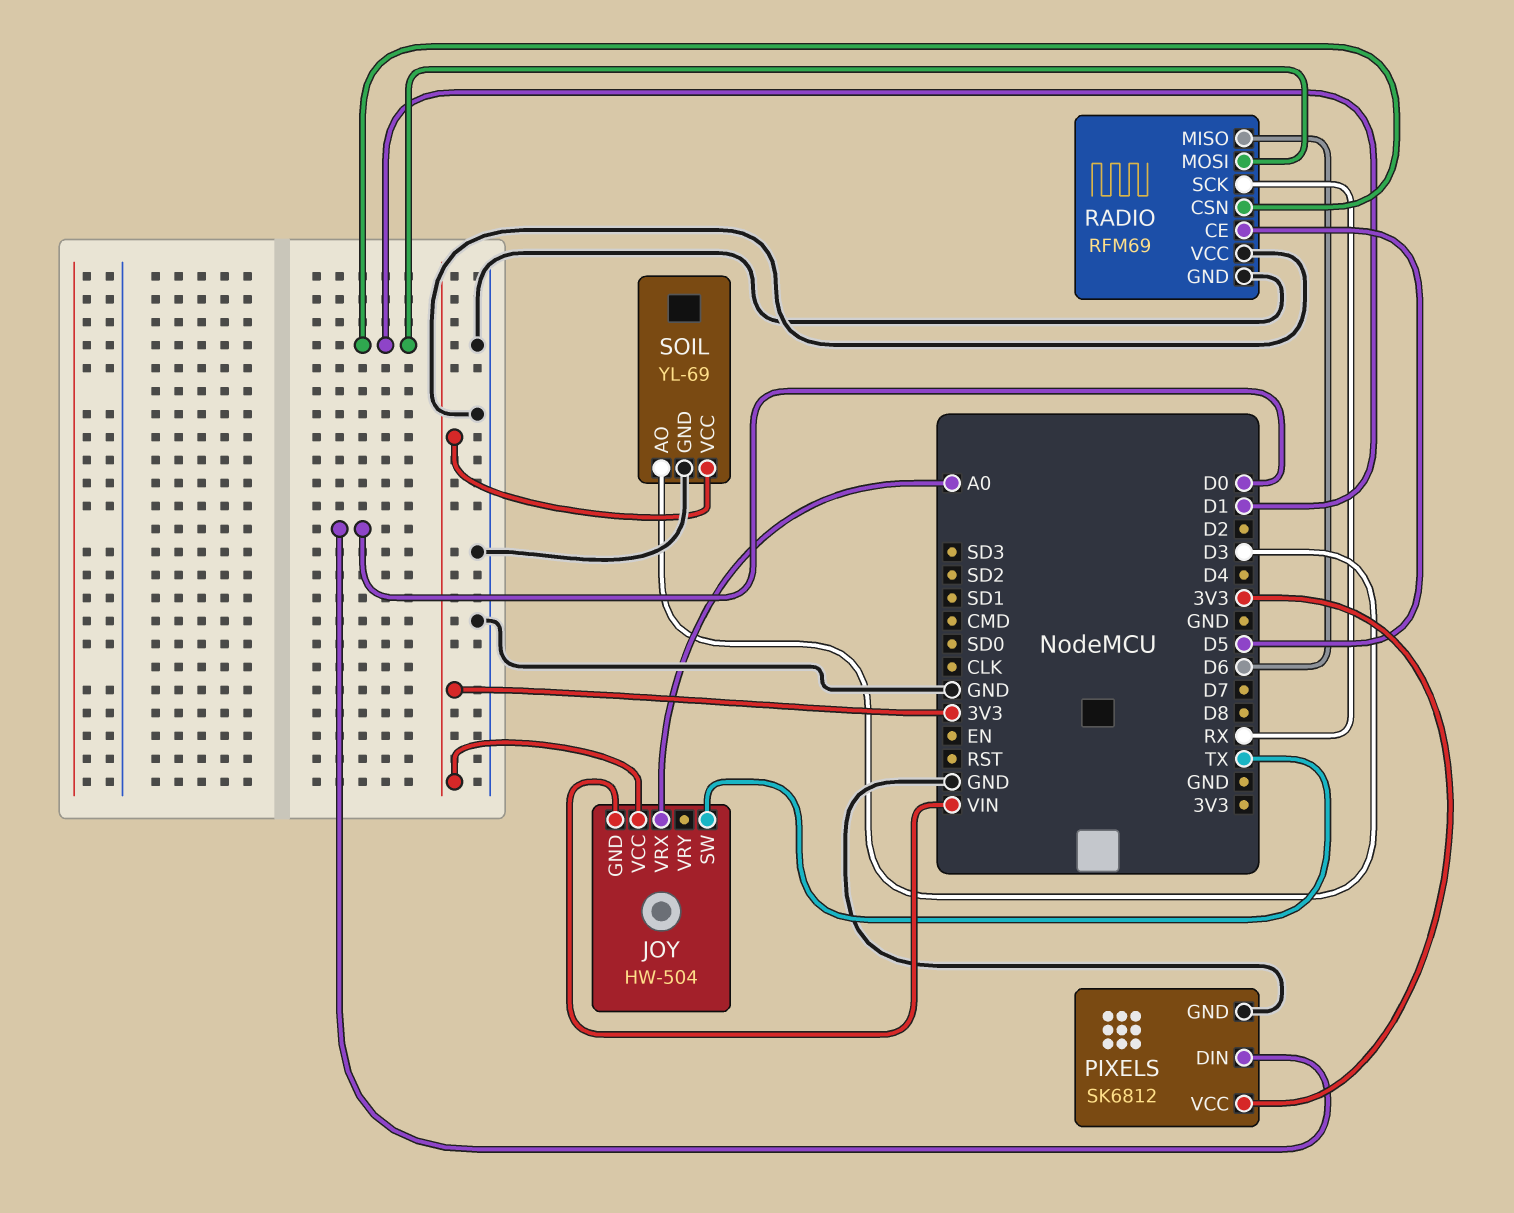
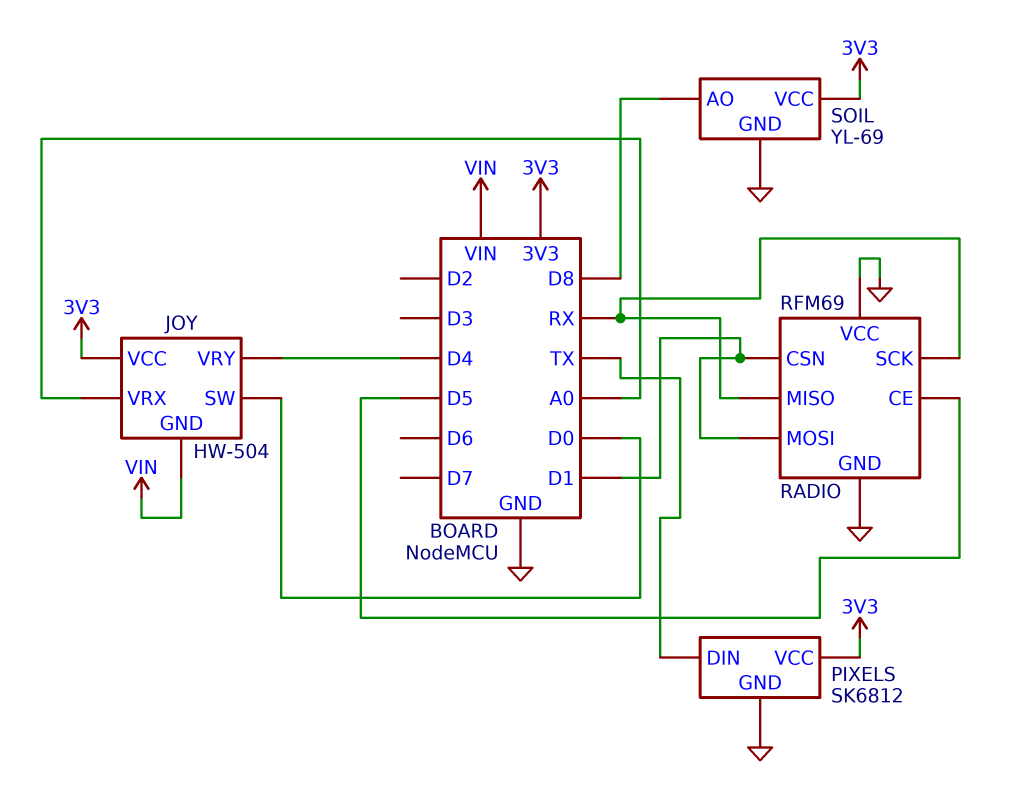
JOY pin SW: TX -> D0
JOY pin VRY: none -> D4
PIXELS pin DIN: D0 -> TX
RADIO pin MISO: D6 -> RX
SOIL pin AO: D3 -> D8

